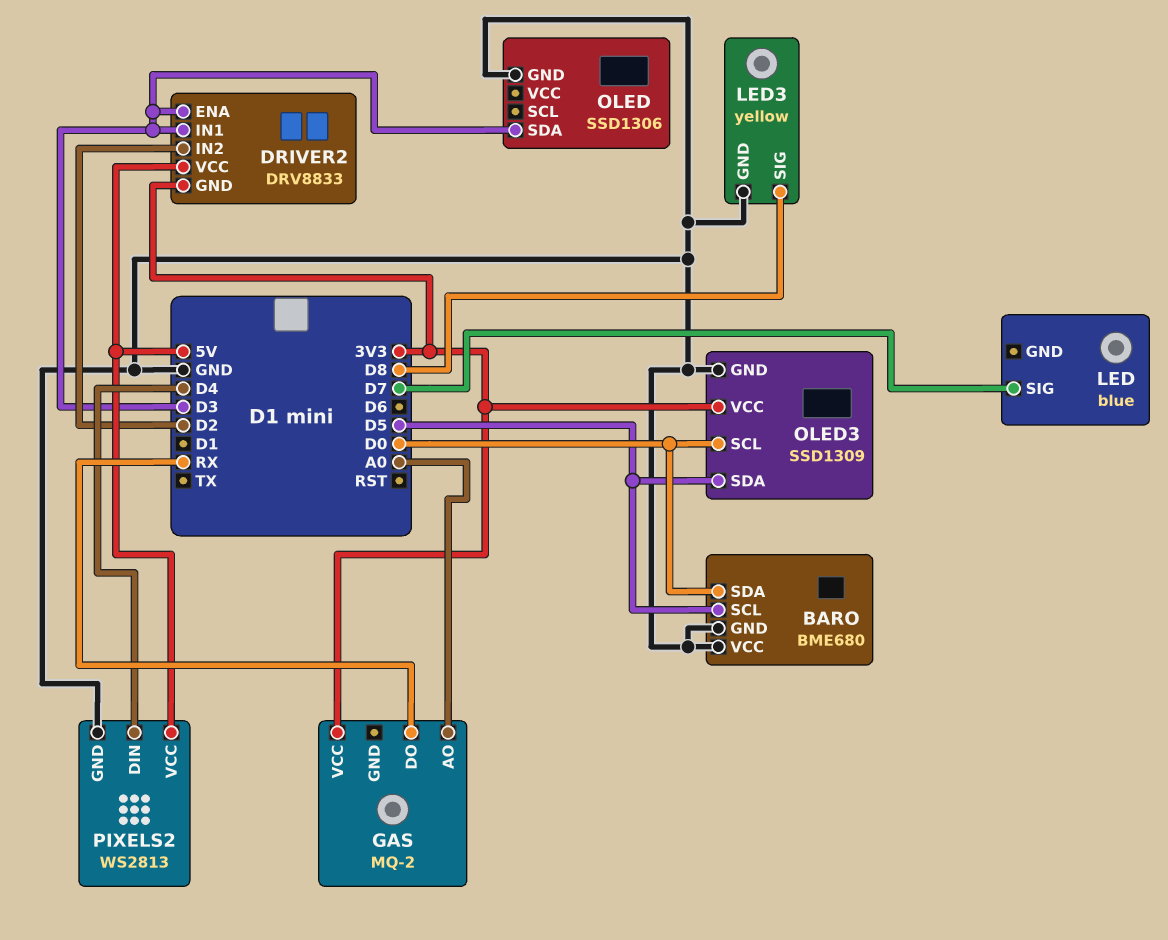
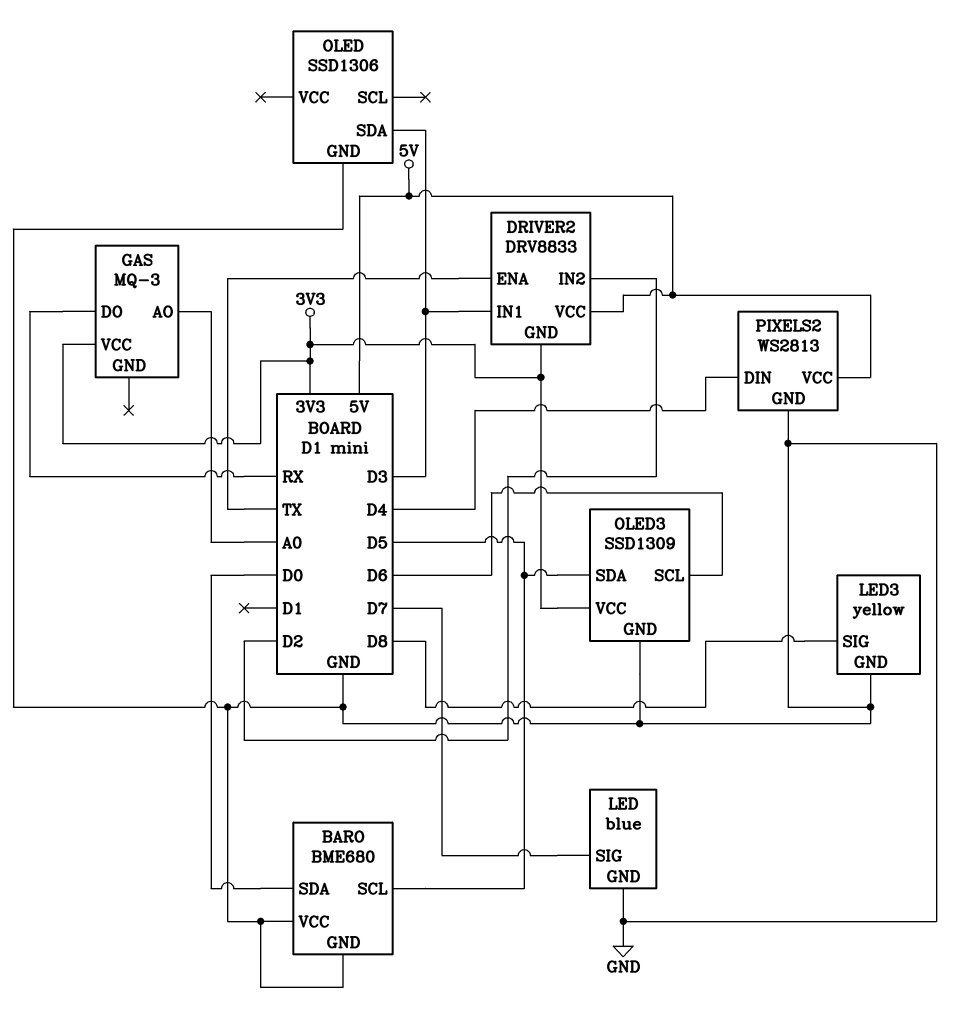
DRIVER2 pin ENA: D3 -> TX
GAS: MQ-2 -> MQ-3
LED pin GND: none -> GND
OLED3 pin SCL: D0 -> D6

